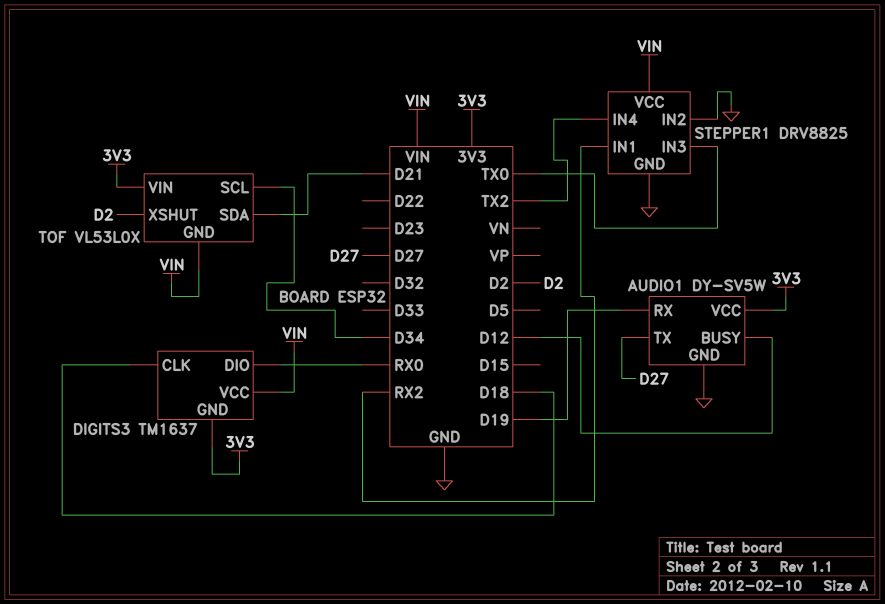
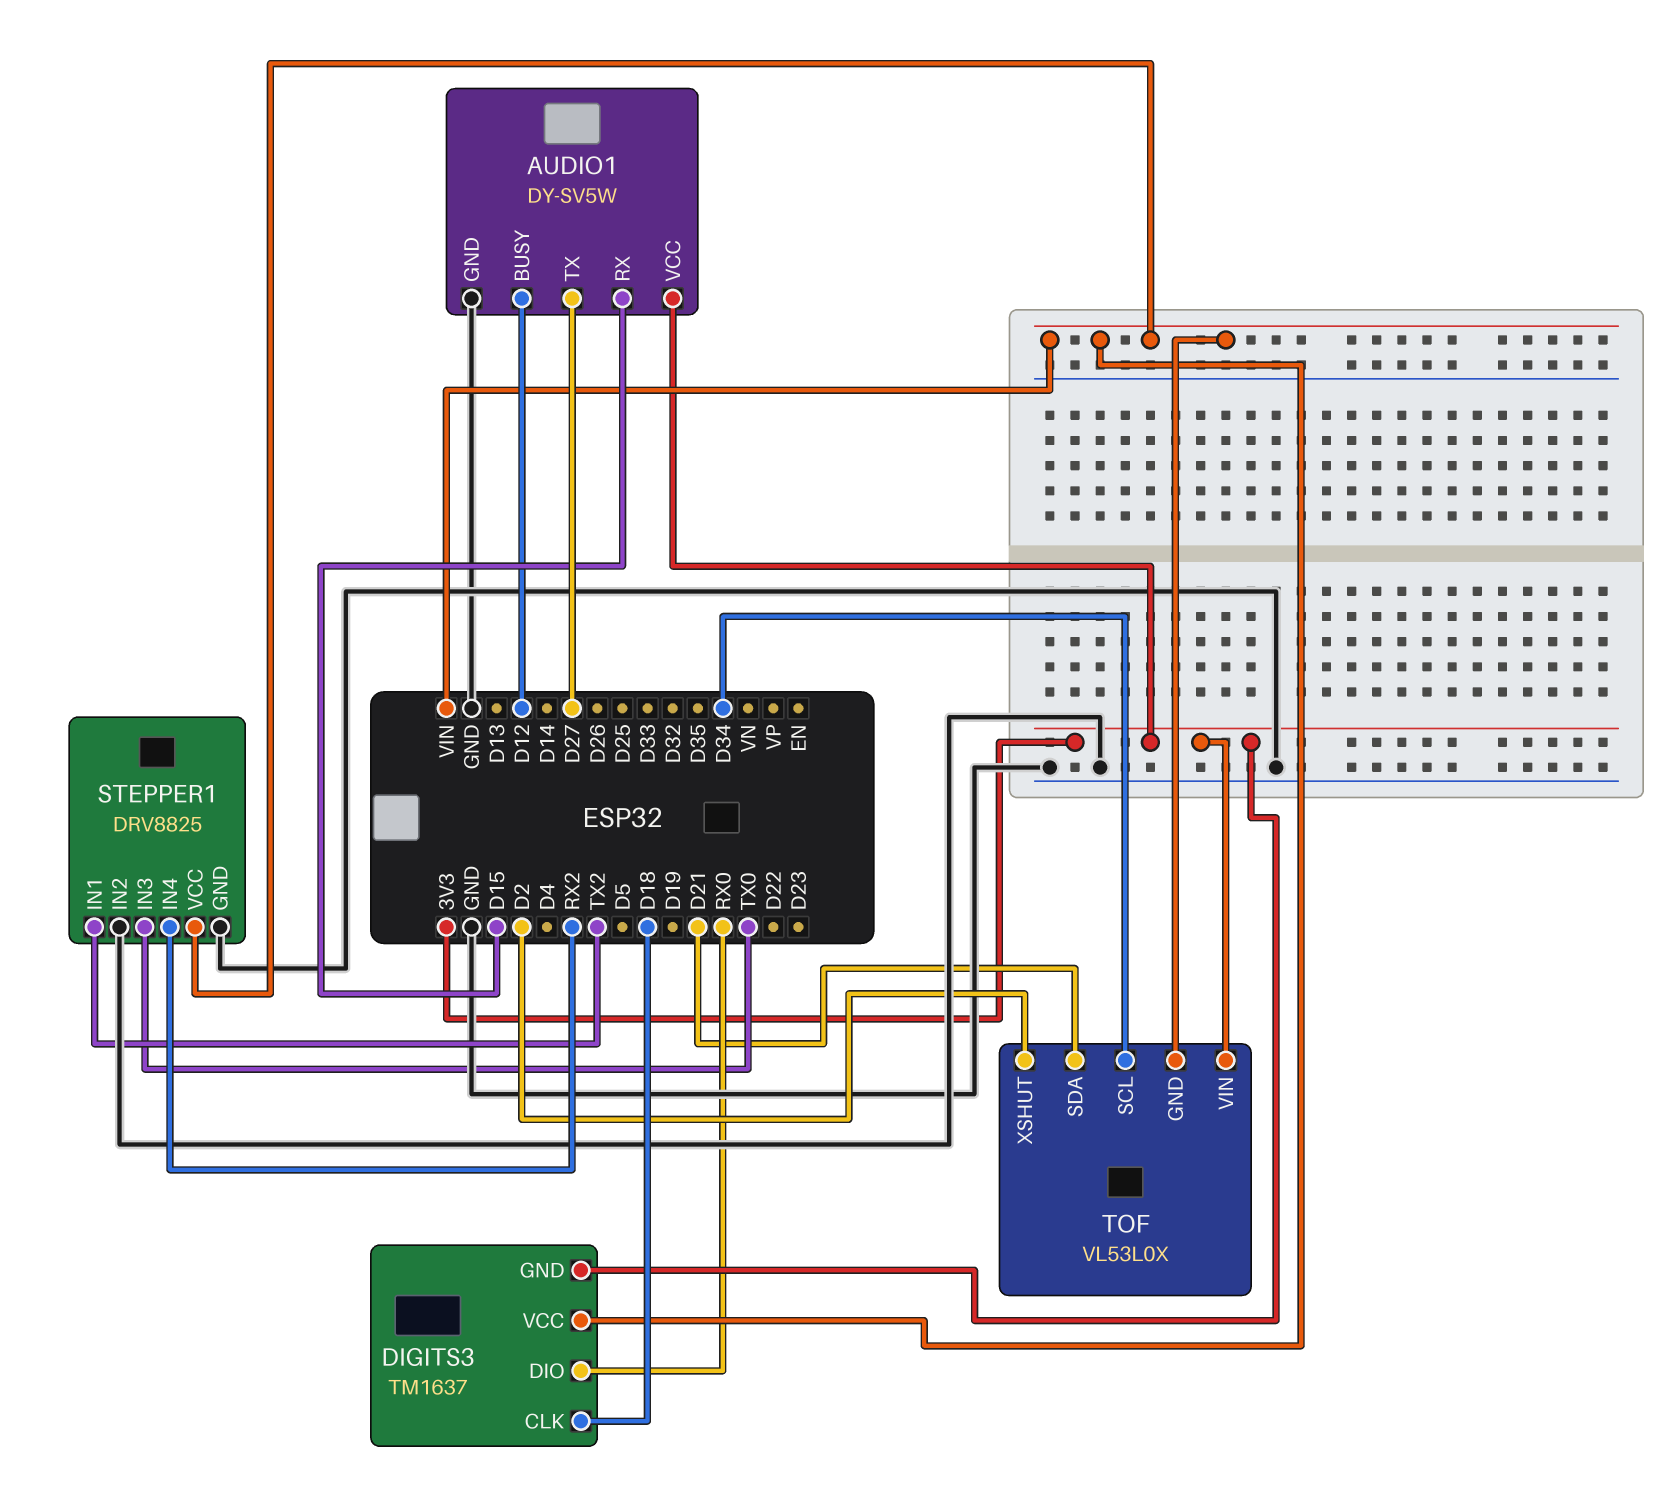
AUDIO1 pin RX: D19 -> D15
STEPPER1 pin IN1: RX2 -> TX2
STEPPER1 pin IN4: TX2 -> RX2

